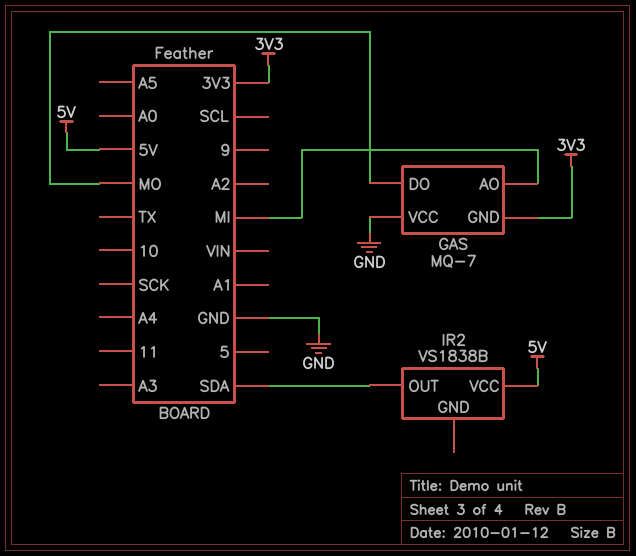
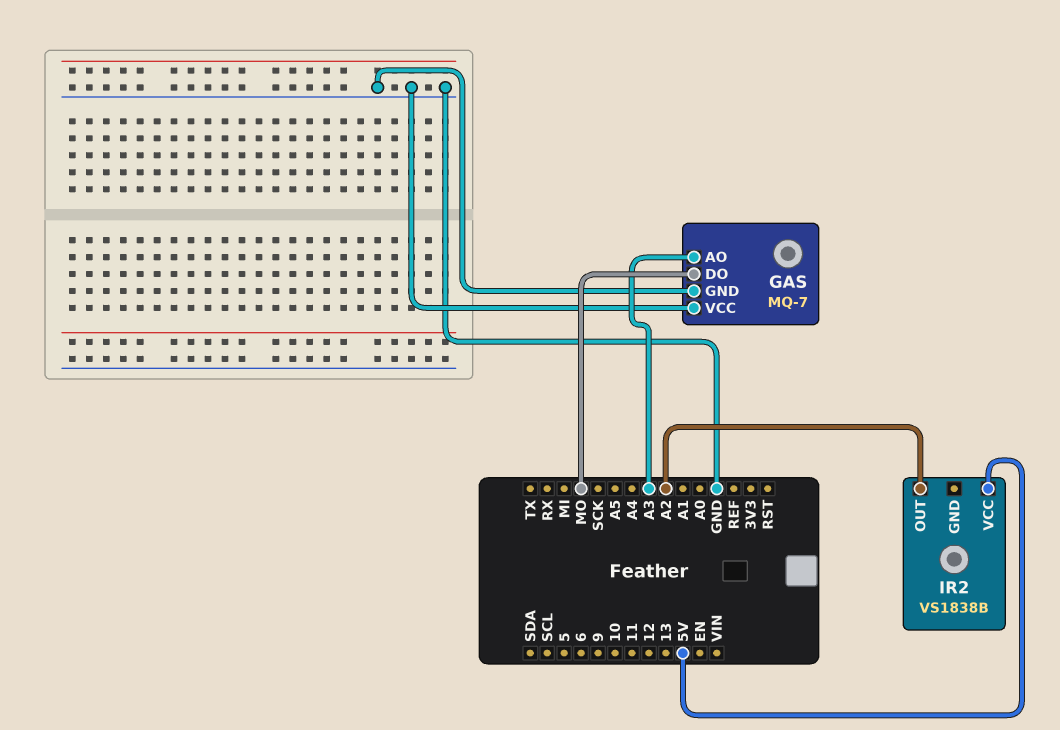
GAS pin AO: MI -> A3
GAS pin GND: 3V3 -> GND
IR2 pin OUT: SDA -> A2

